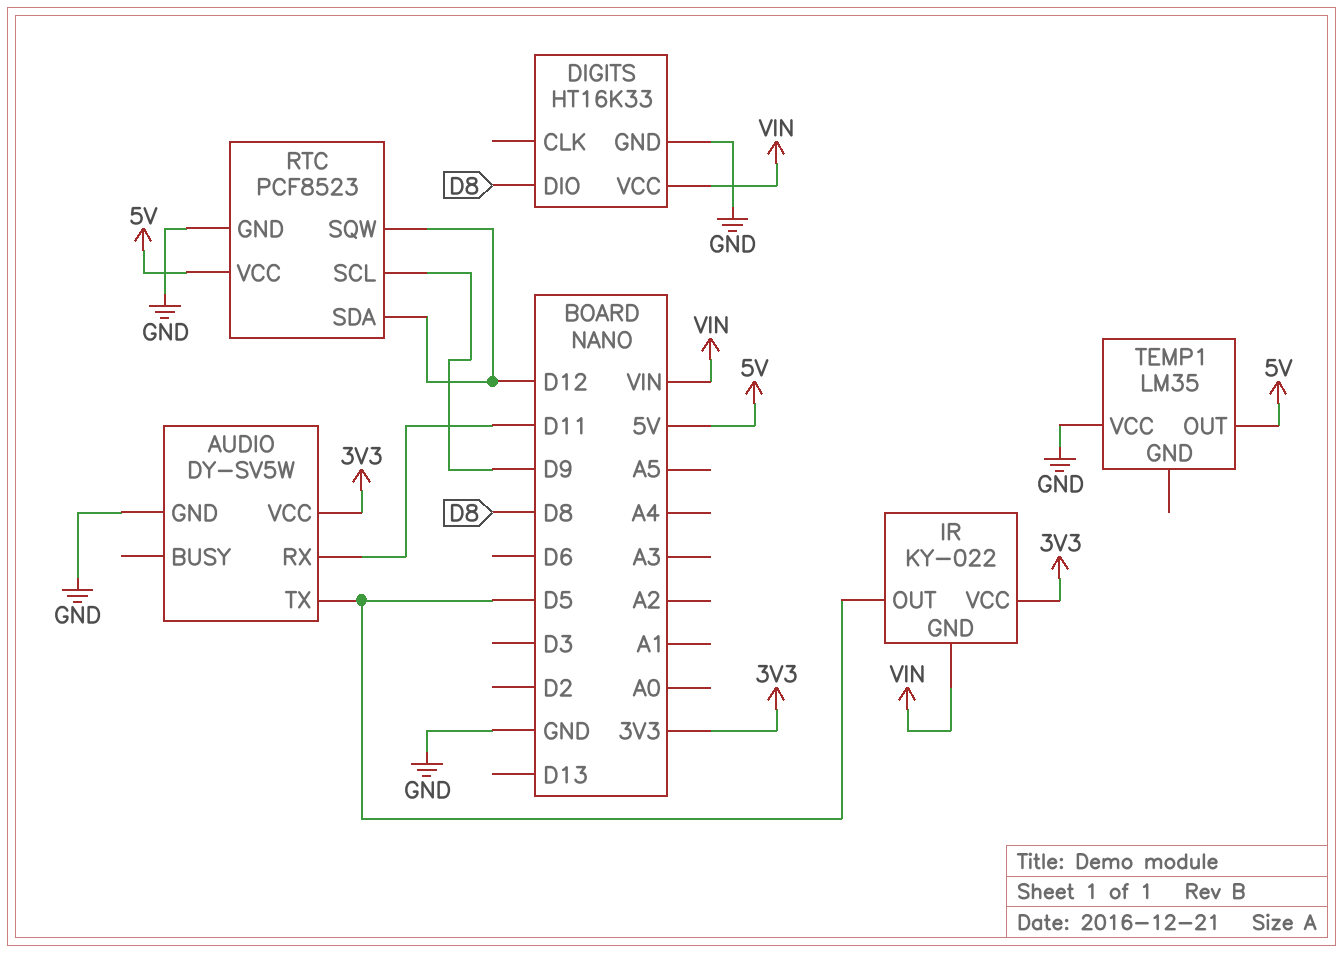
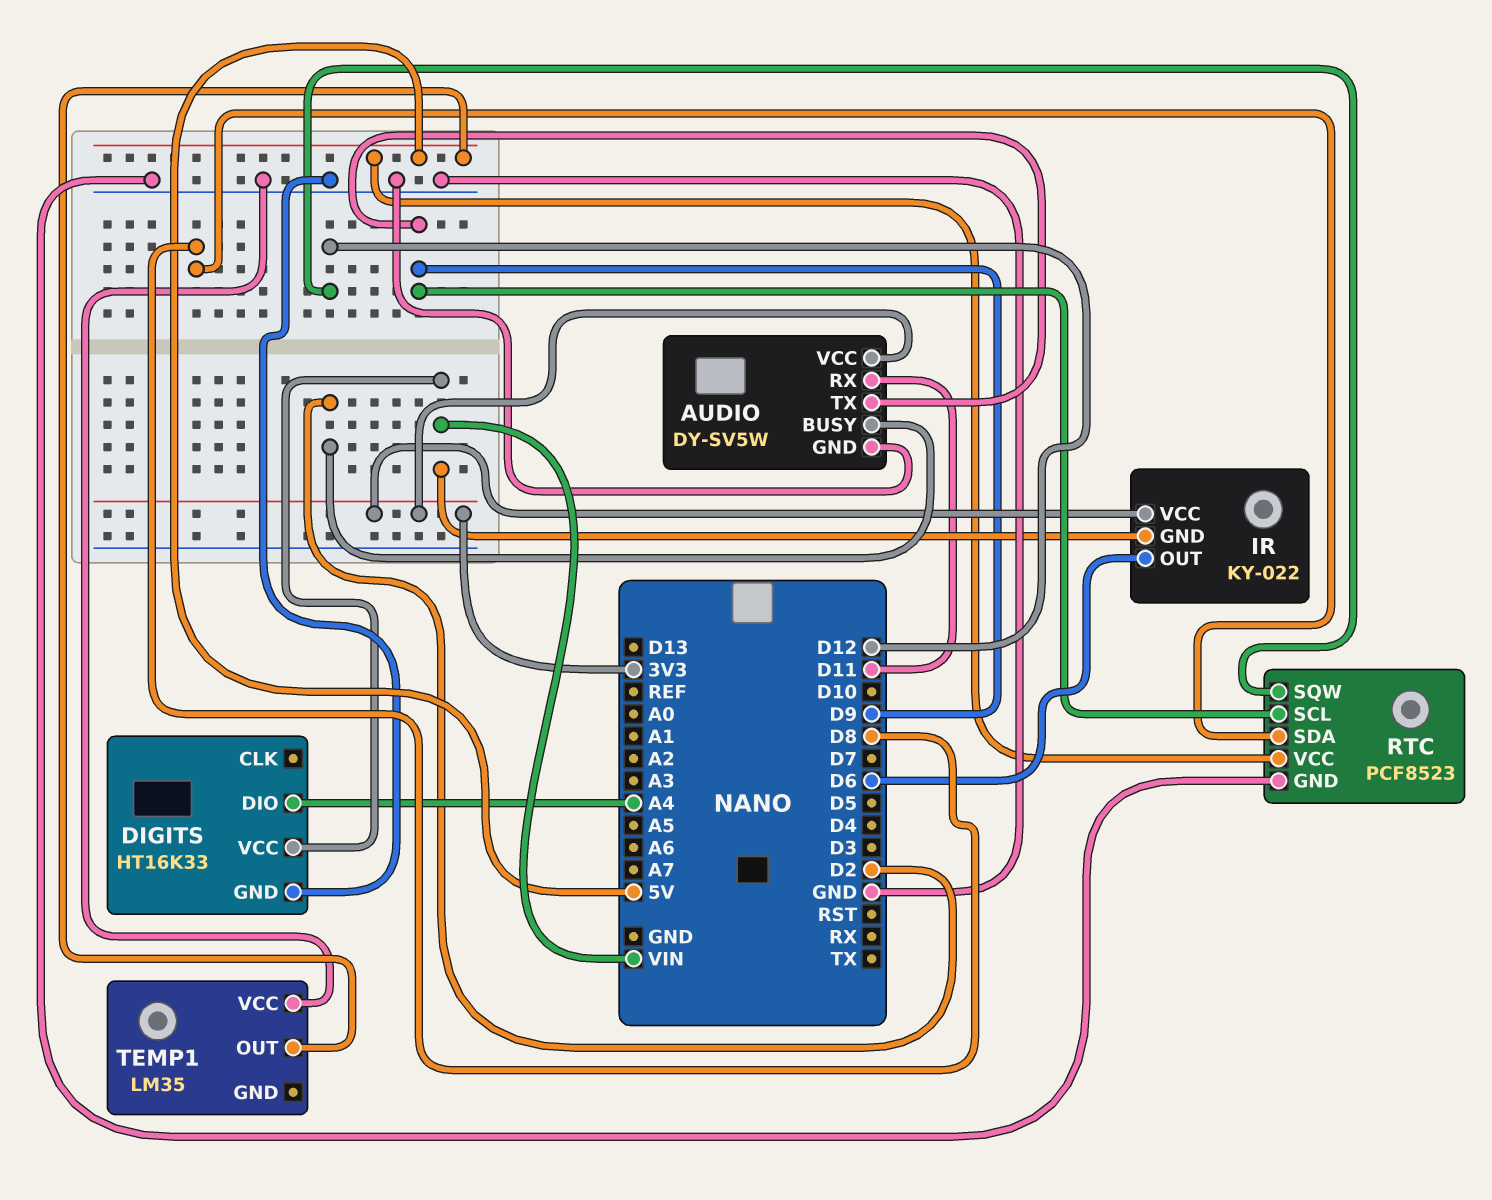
AUDIO pin BUSY: none -> D2
AUDIO pin TX: D5 -> D9
DIGITS pin DIO: D8 -> A4
IR pin OUT: D5 -> D6
RTC pin SDA: D12 -> D8

